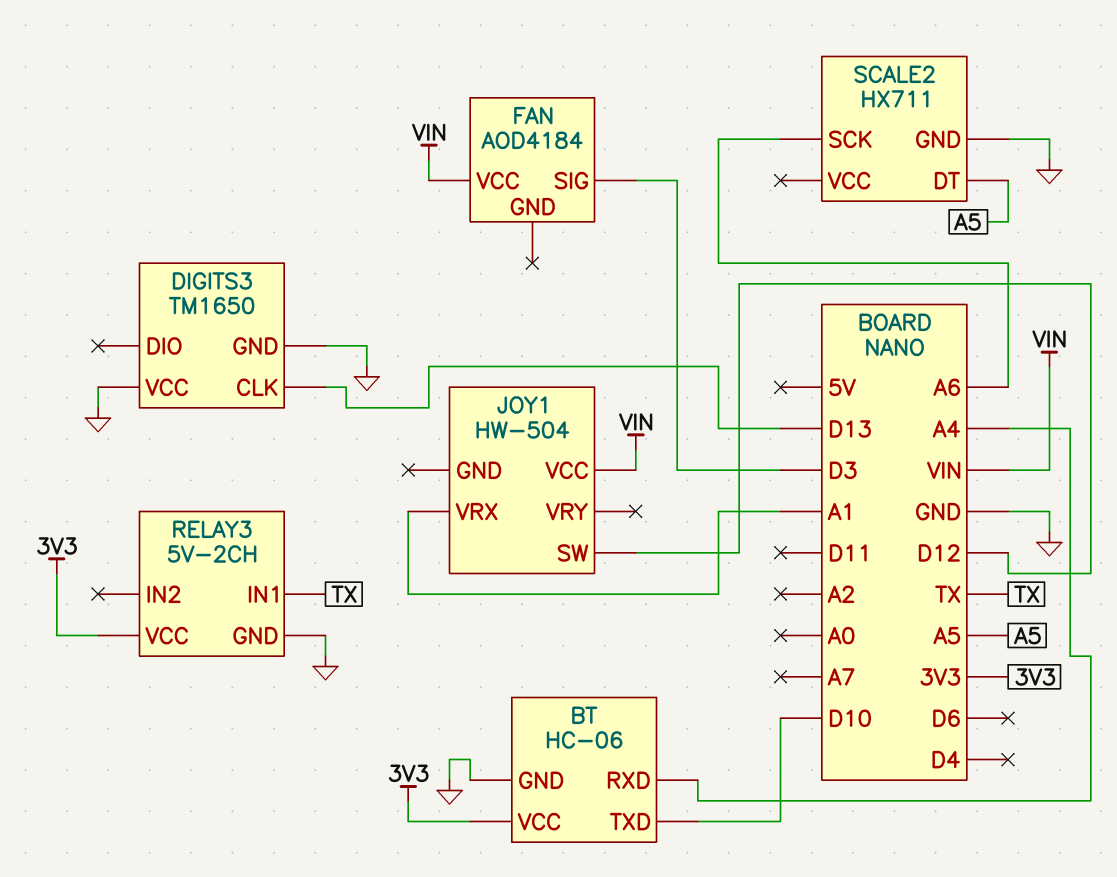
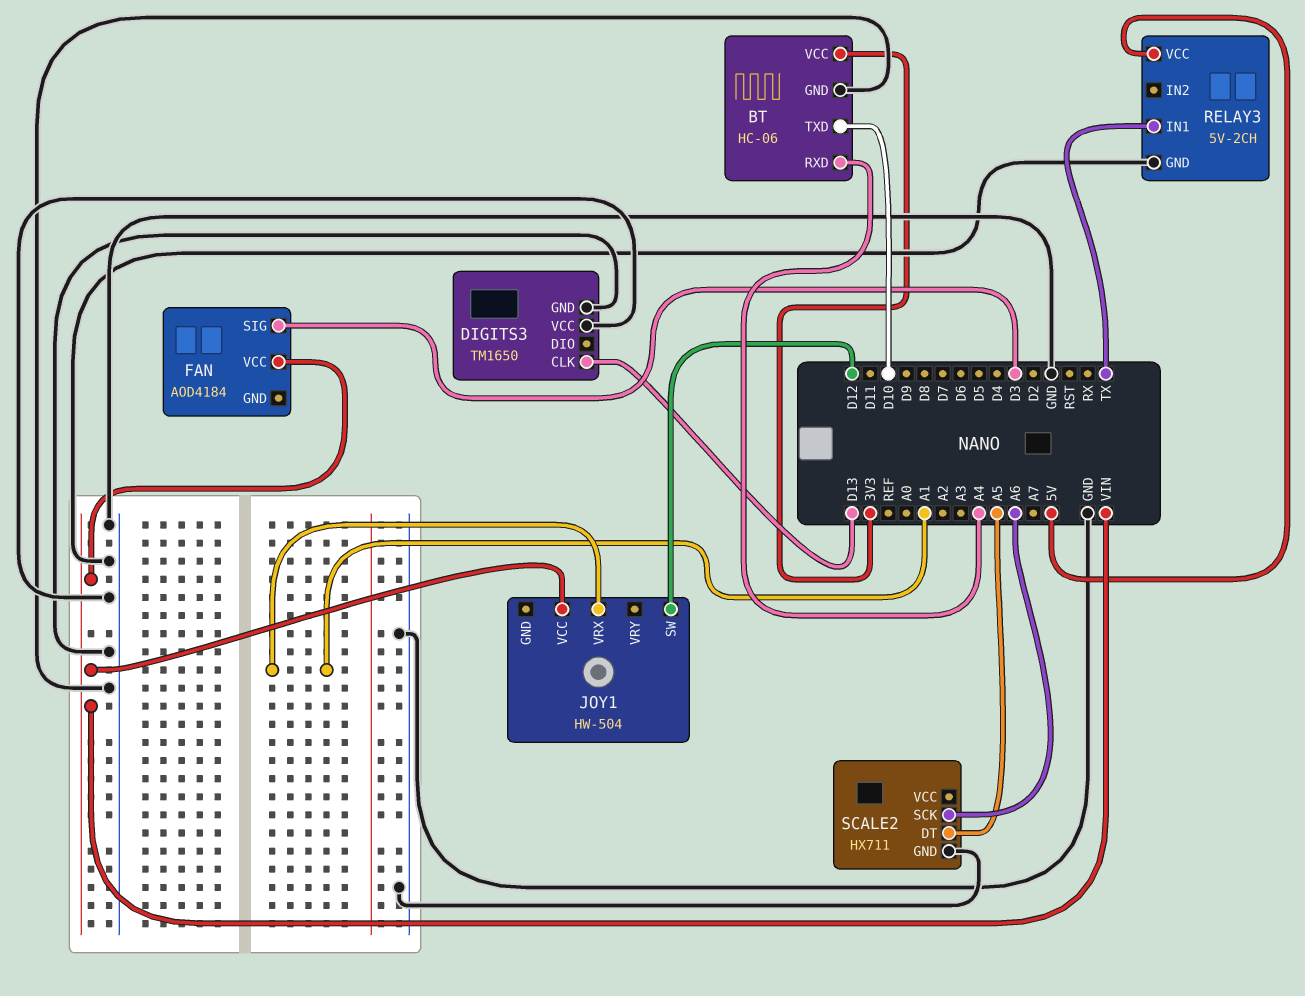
RELAY3 pin VCC: 3V3 -> 5V

